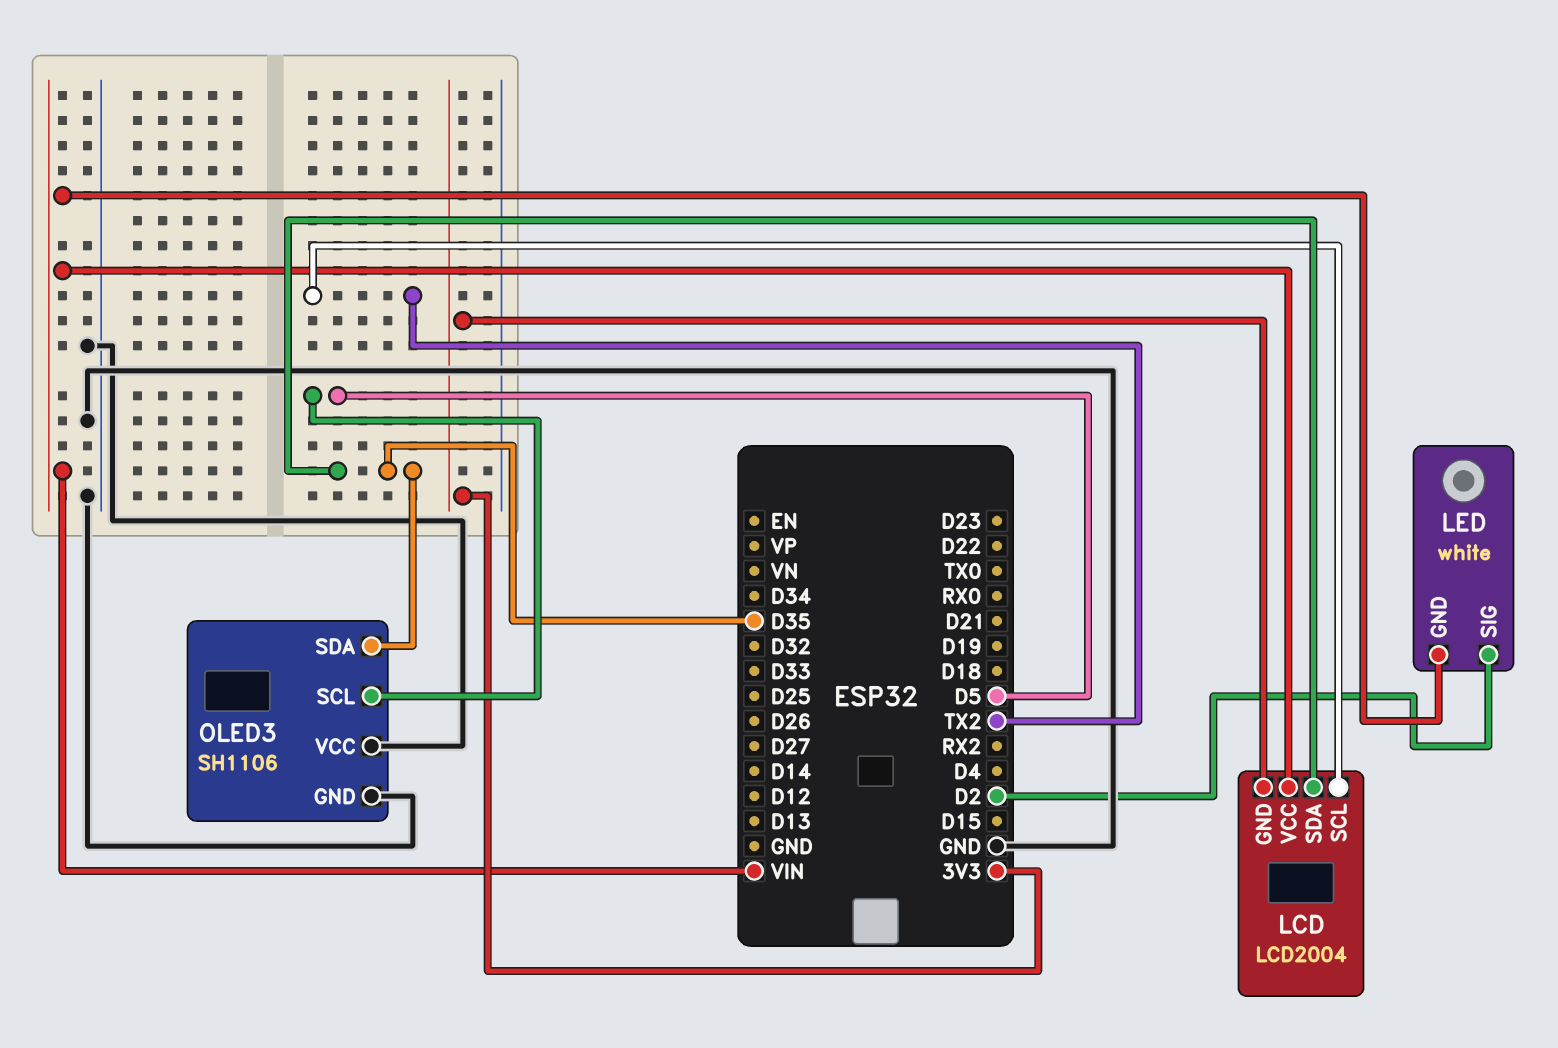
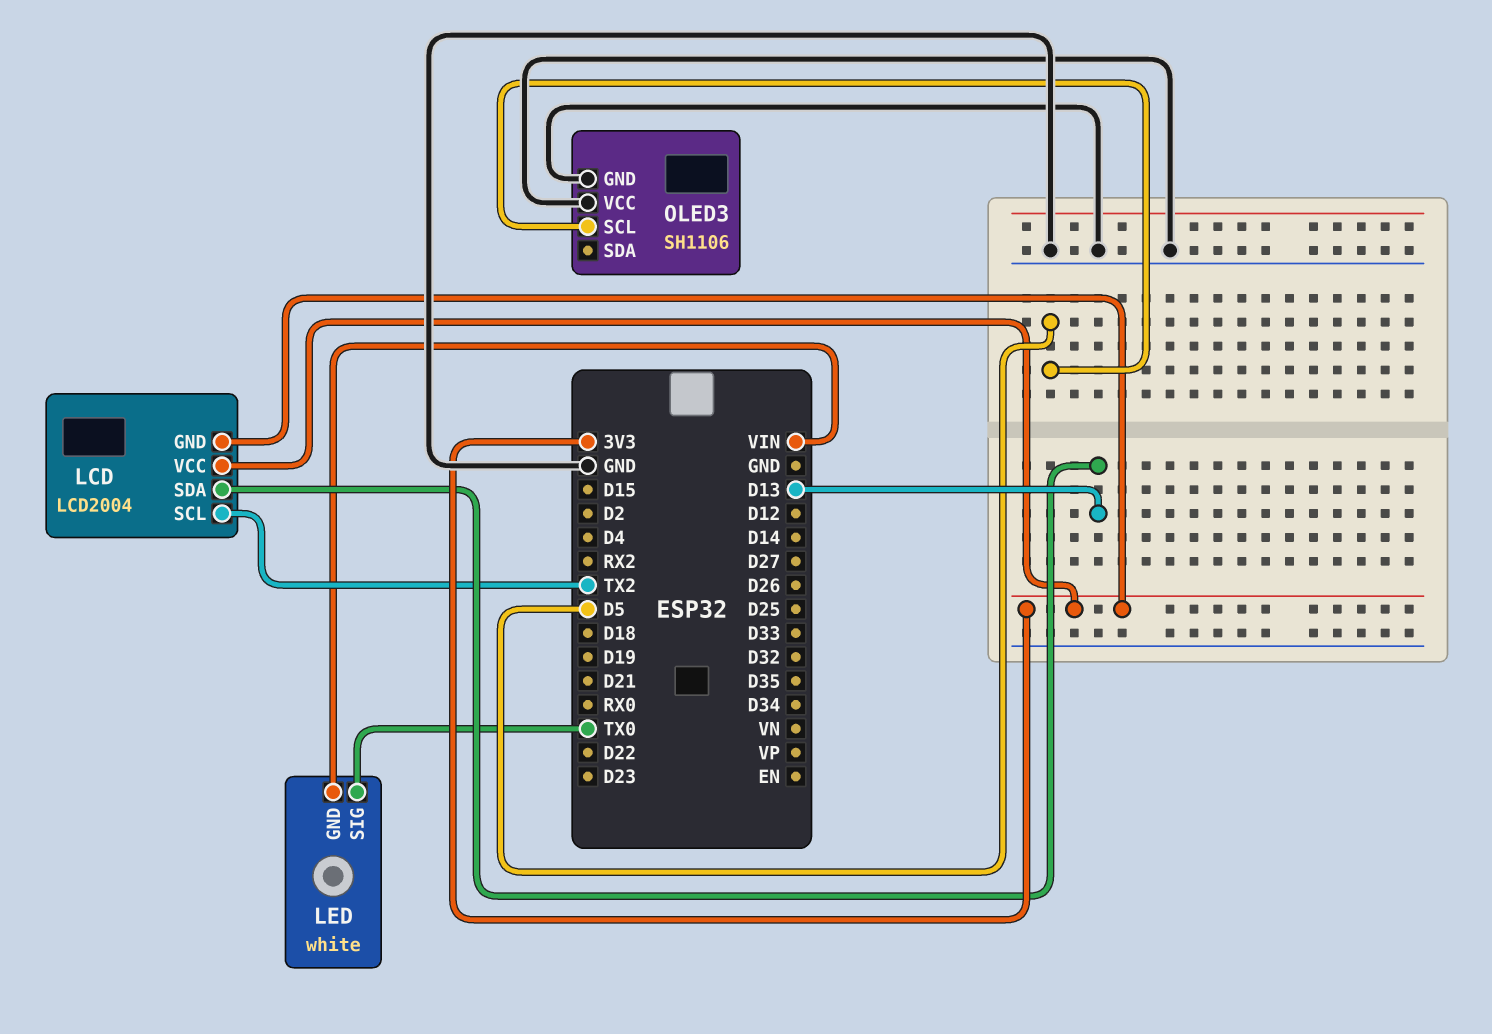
LCD pin SDA: D35 -> D13
LCD pin VCC: VIN -> 3V3
LED pin SIG: D2 -> TX0
OLED3 pin SDA: D35 -> none

